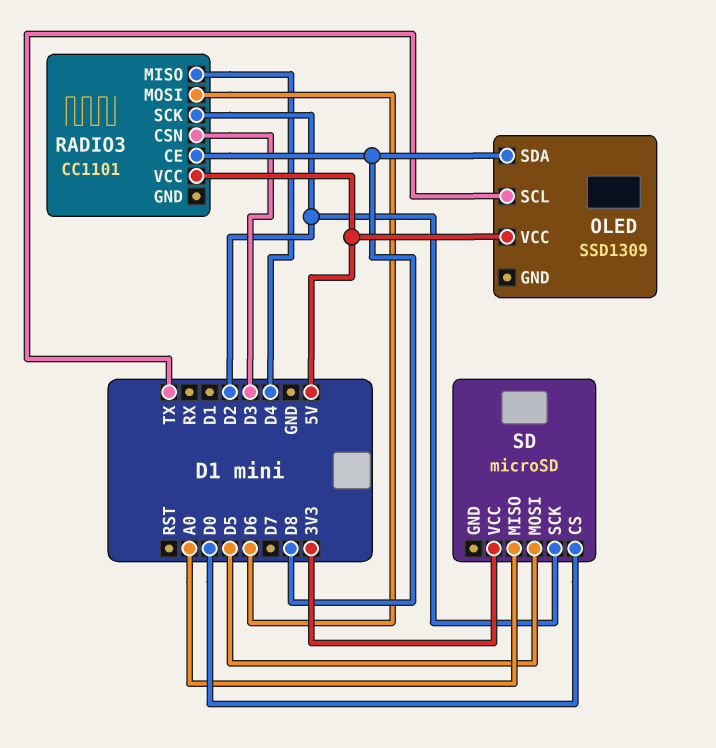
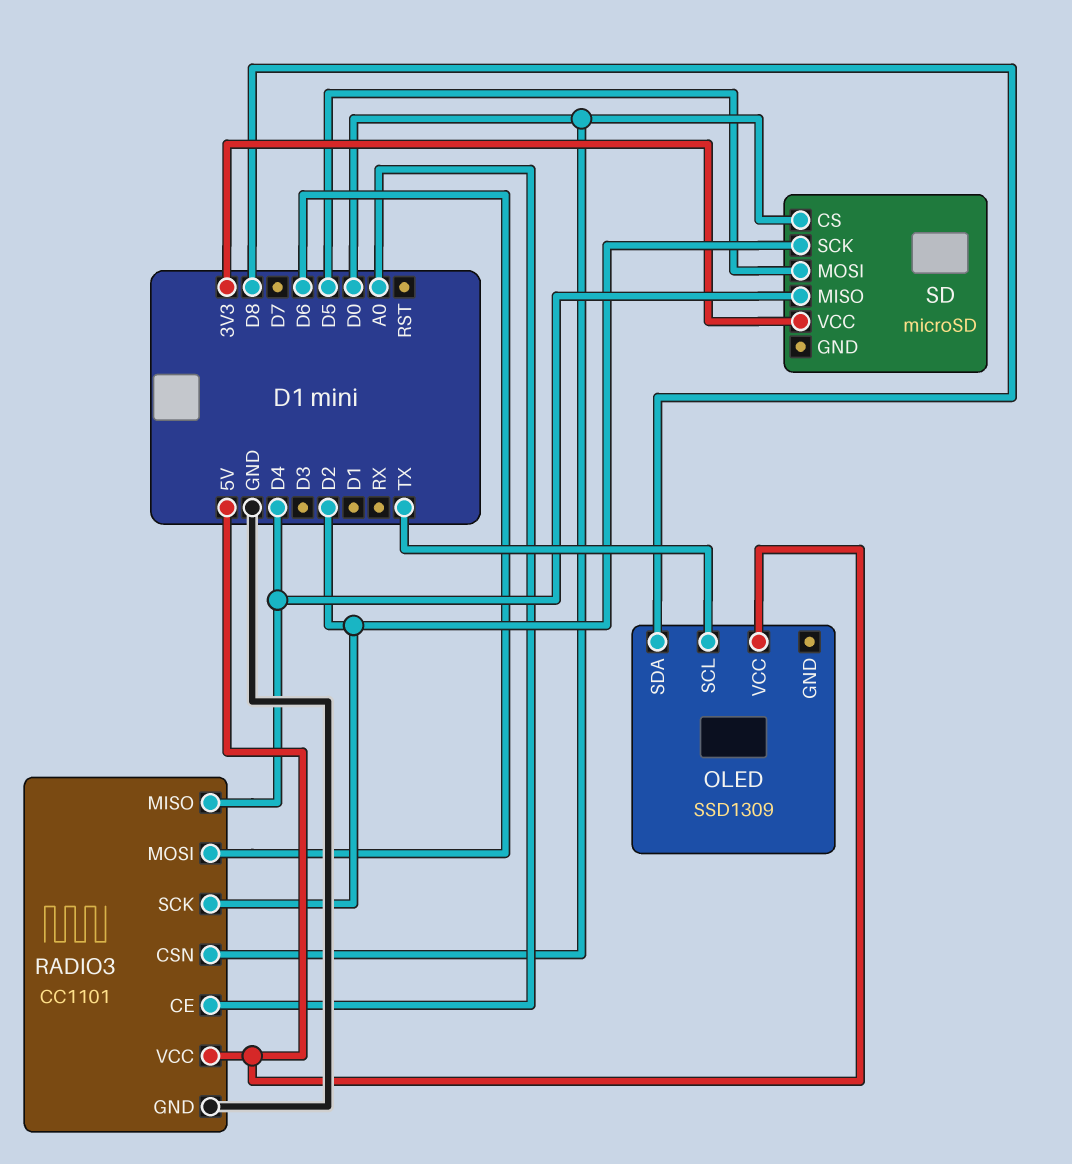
RADIO3 pin CE: D8 -> A0
RADIO3 pin CSN: D3 -> D0
RADIO3 pin GND: none -> GND
SD pin MISO: A0 -> D4

